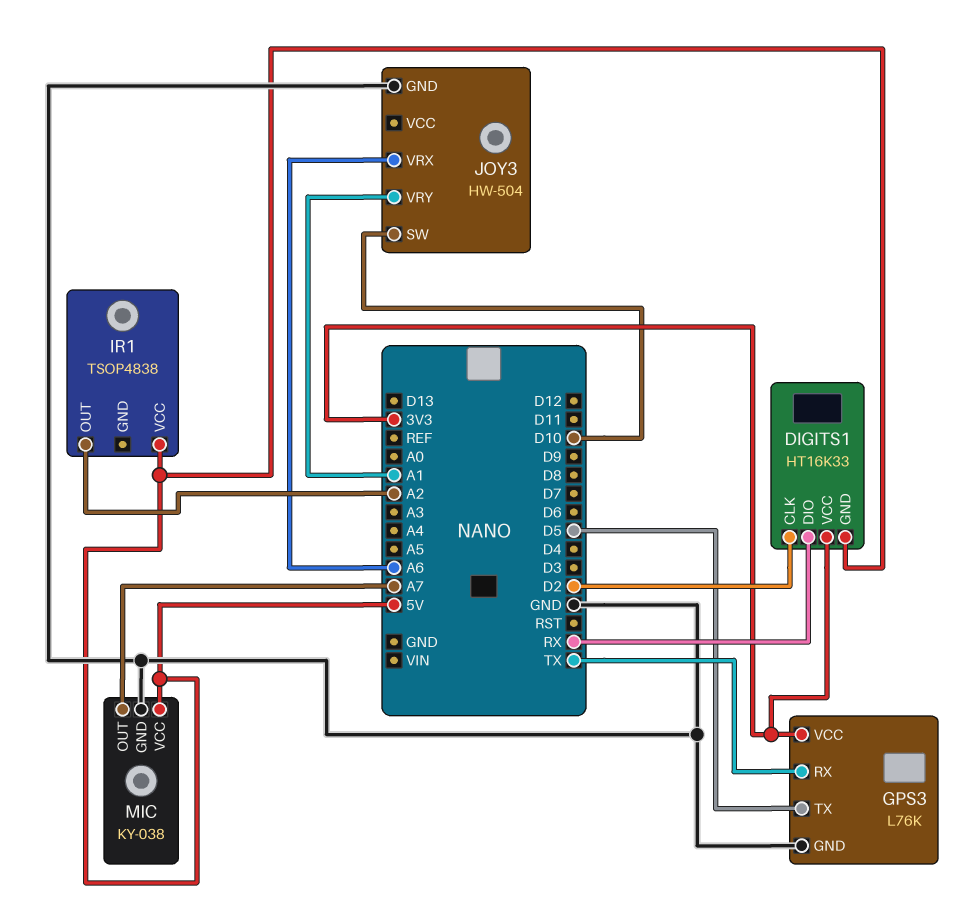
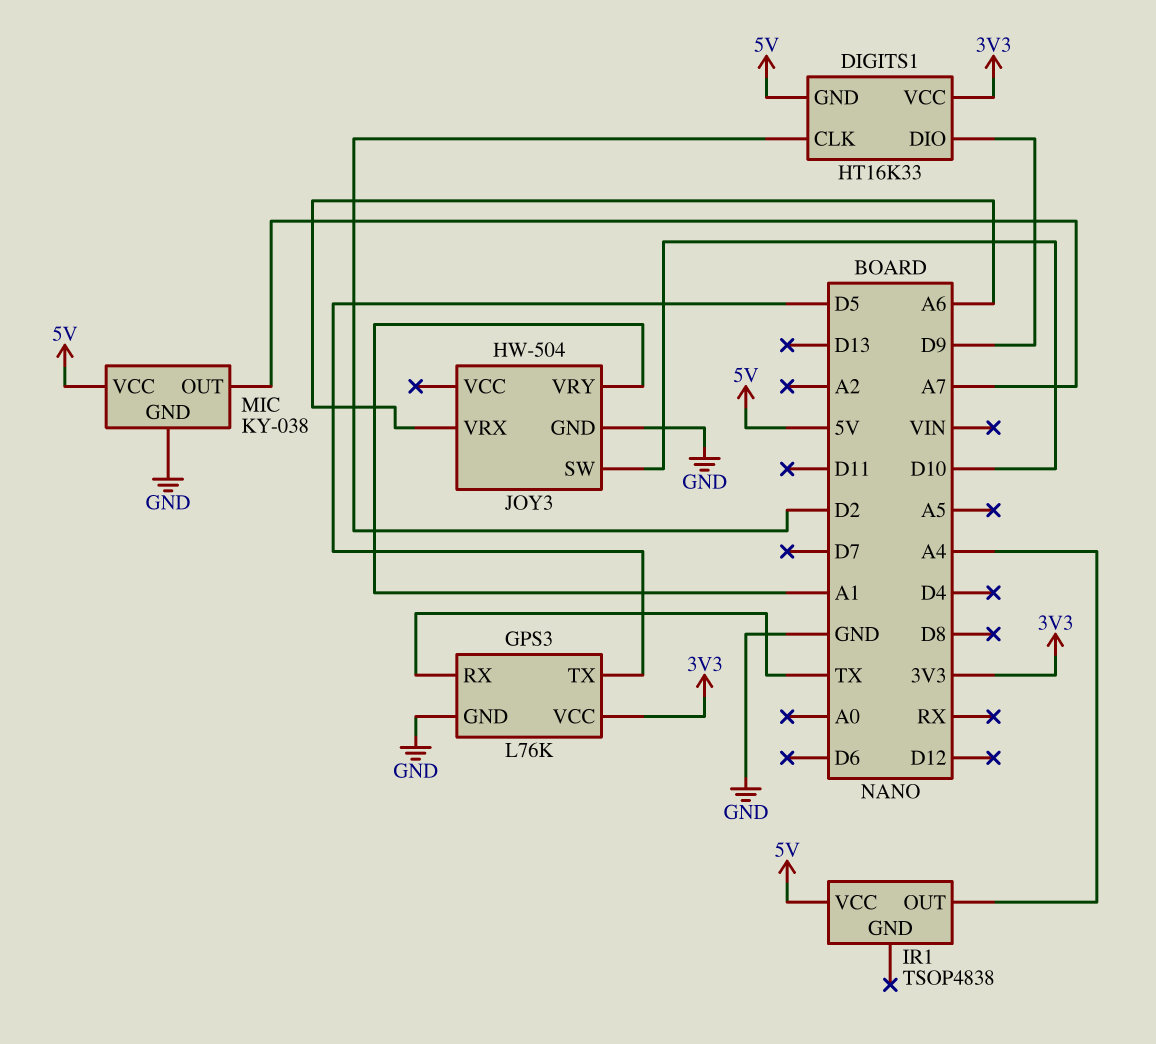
DIGITS1 pin DIO: RX -> D9
IR1 pin OUT: A2 -> A4

